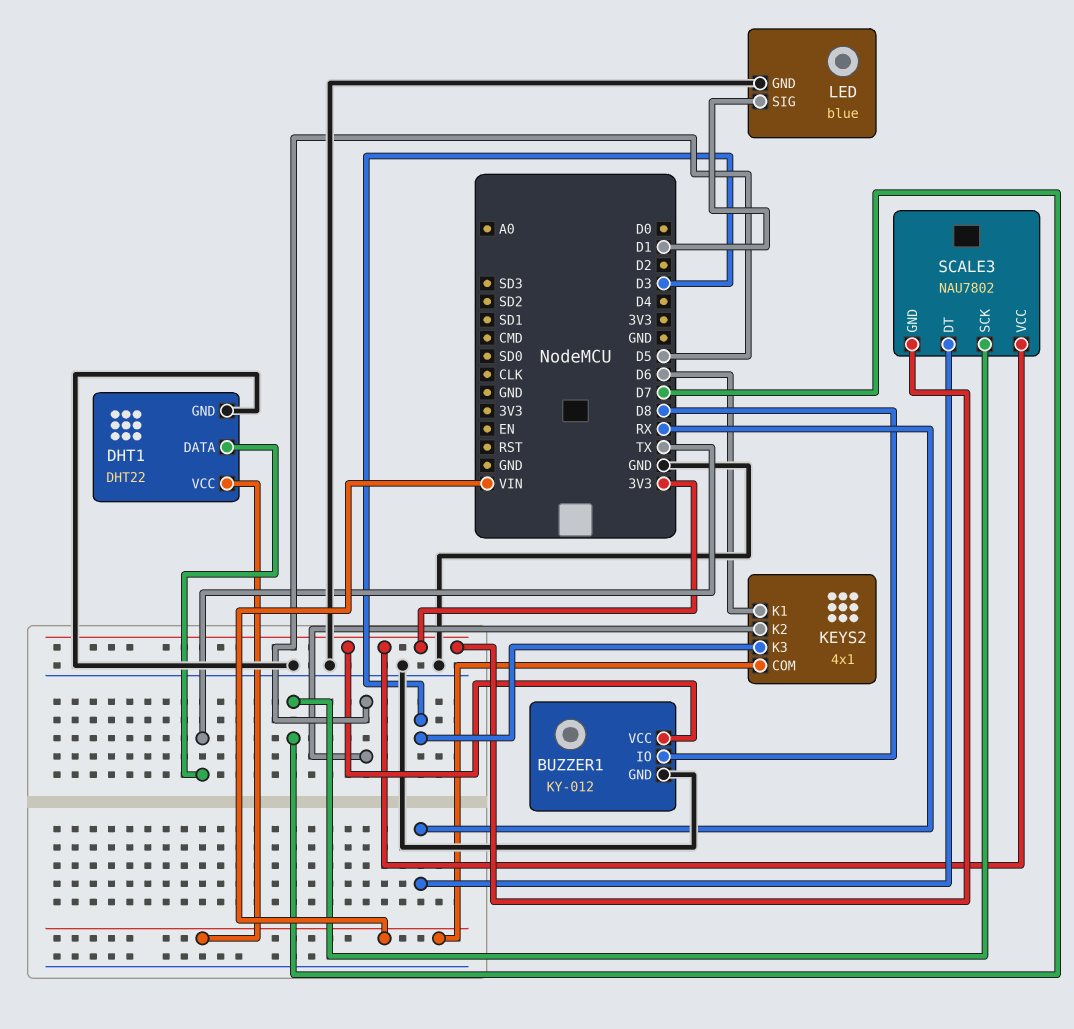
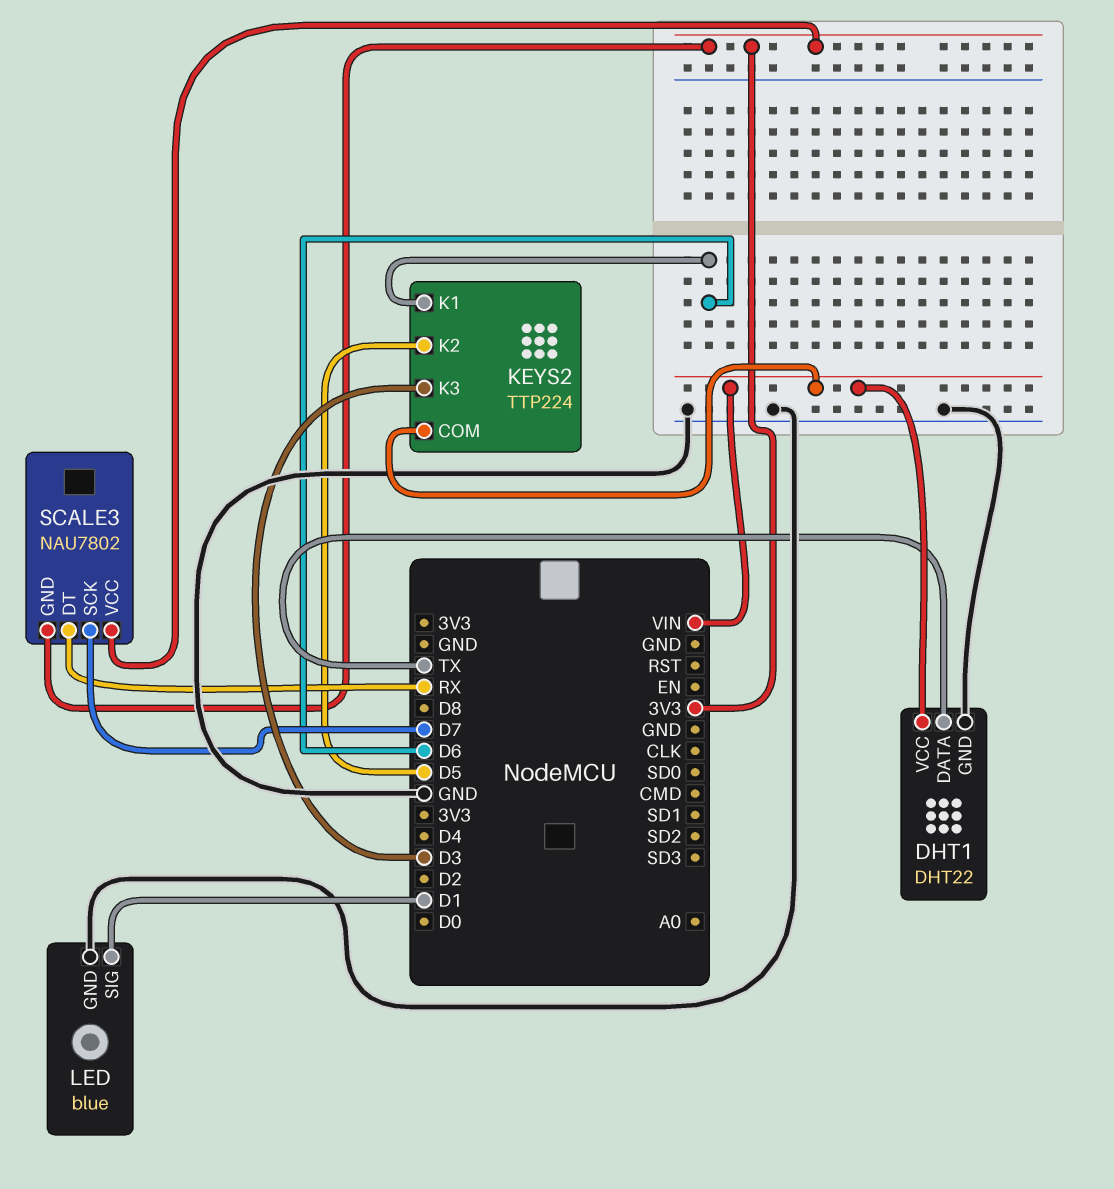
BUZZER1: KY-012 -> none
BUZZER1 pin GND: GND -> none
BUZZER1 pin IO: D8 -> none
BUZZER1 pin VCC: 3V3 -> none
KEYS2: 4x1 -> TTP224

